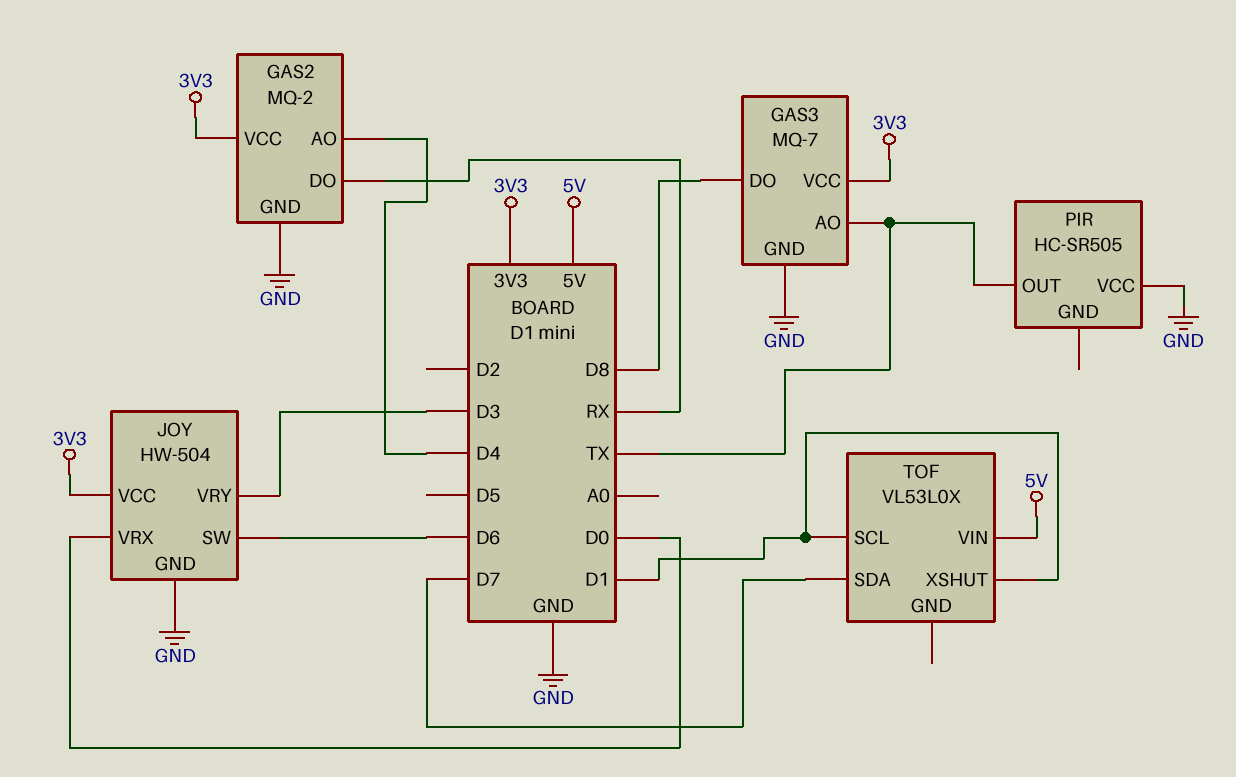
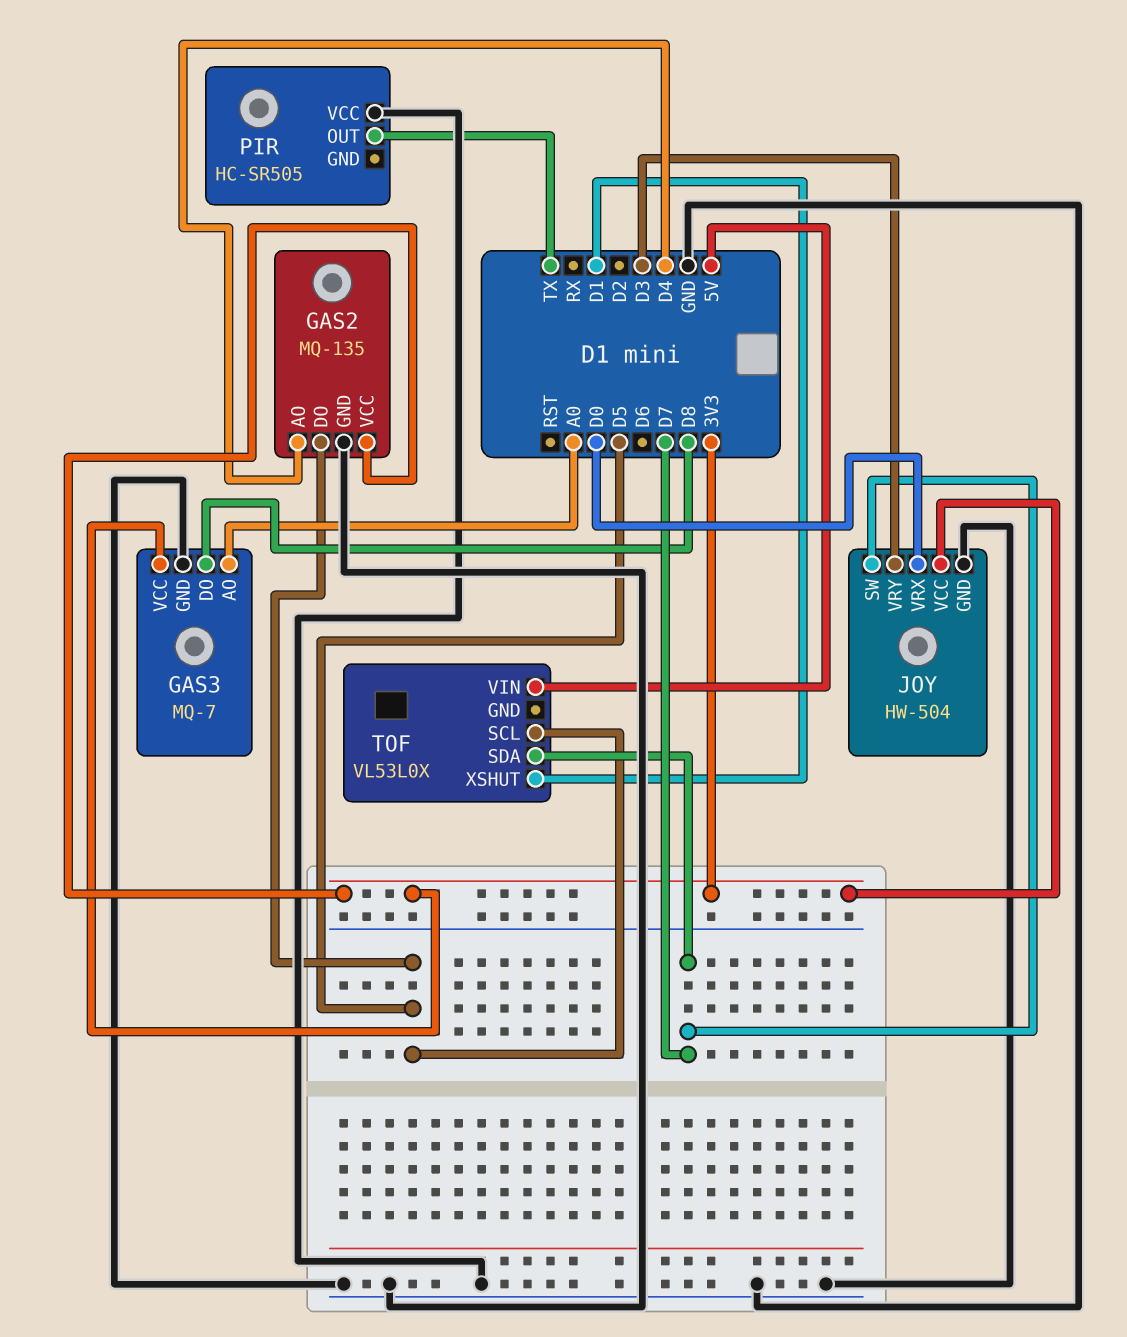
GAS2: MQ-2 -> MQ-135
GAS2 pin DO: RX -> D5
GAS3 pin AO: TX -> A0
JOY pin SW: D6 -> D7
TOF pin SCL: D1 -> D5

